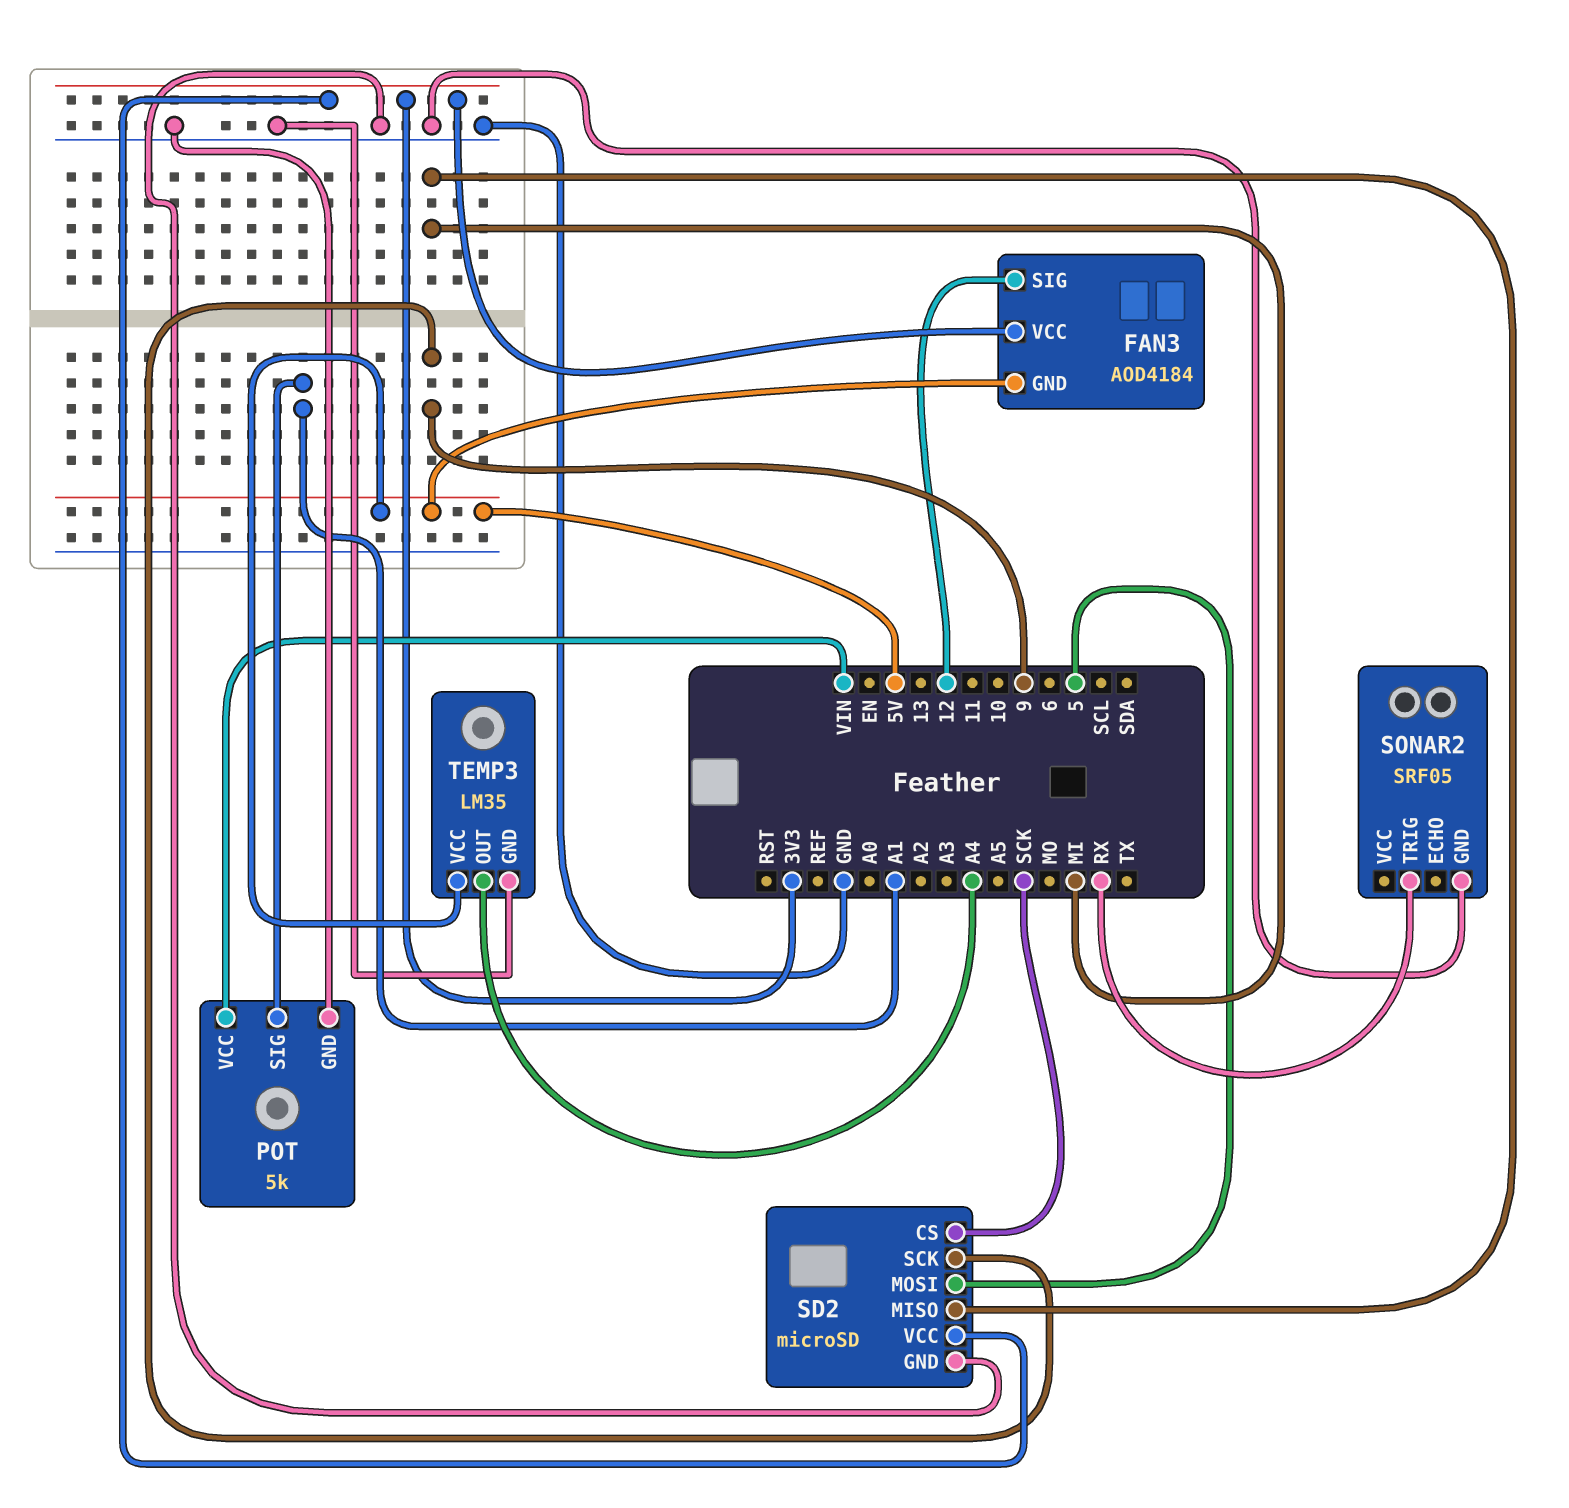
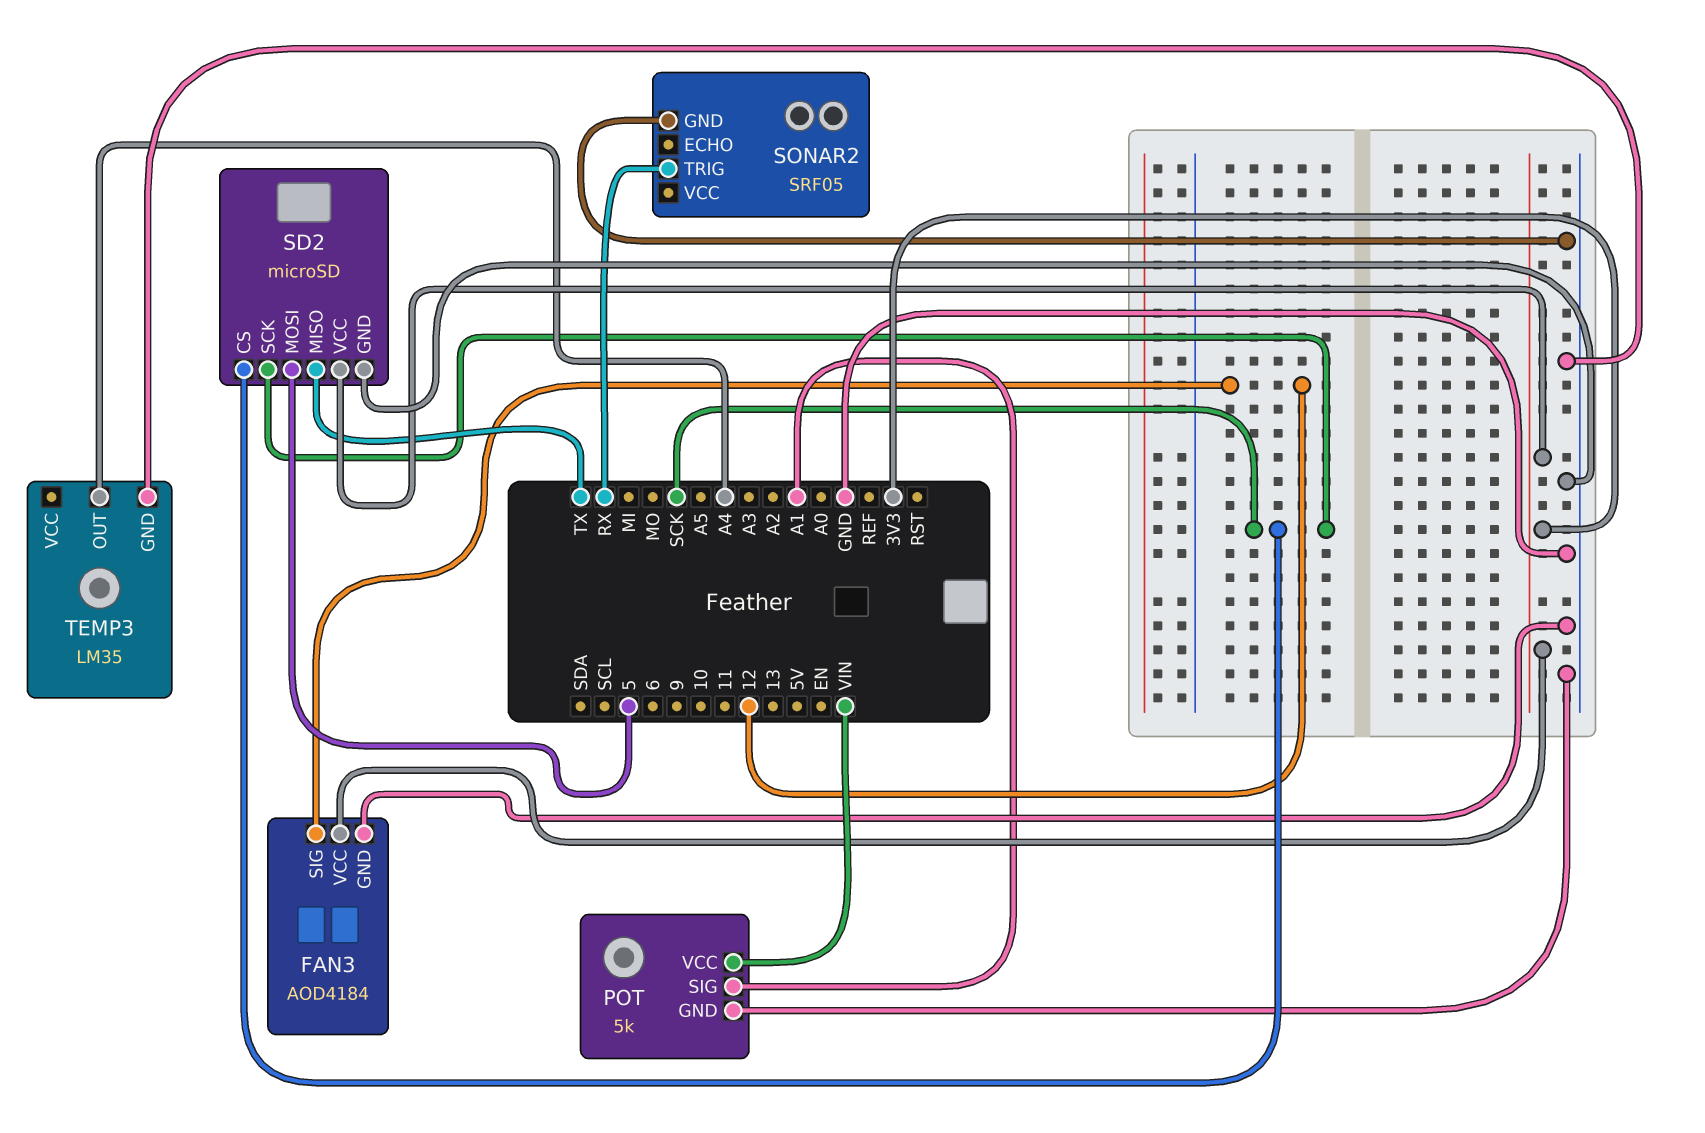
FAN3 pin GND: 5V -> GND
SD2 pin MISO: MI -> TX
SD2 pin SCK: 9 -> SCK
TEMP3 pin VCC: 5V -> none

